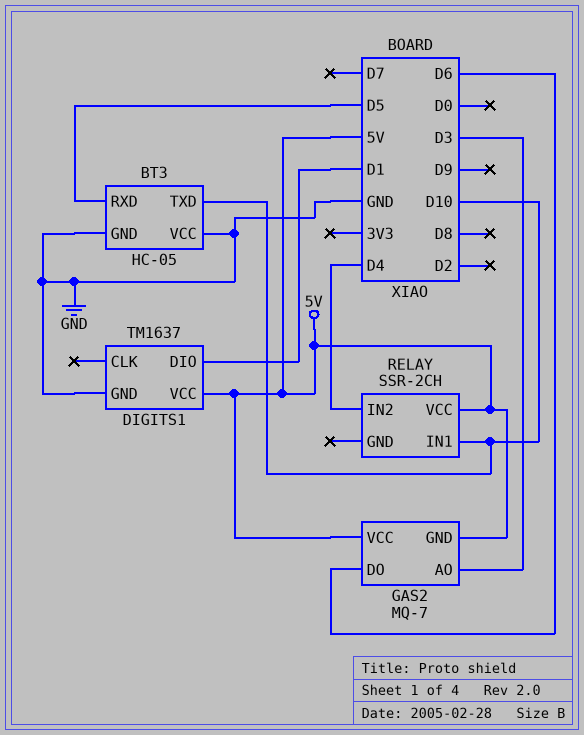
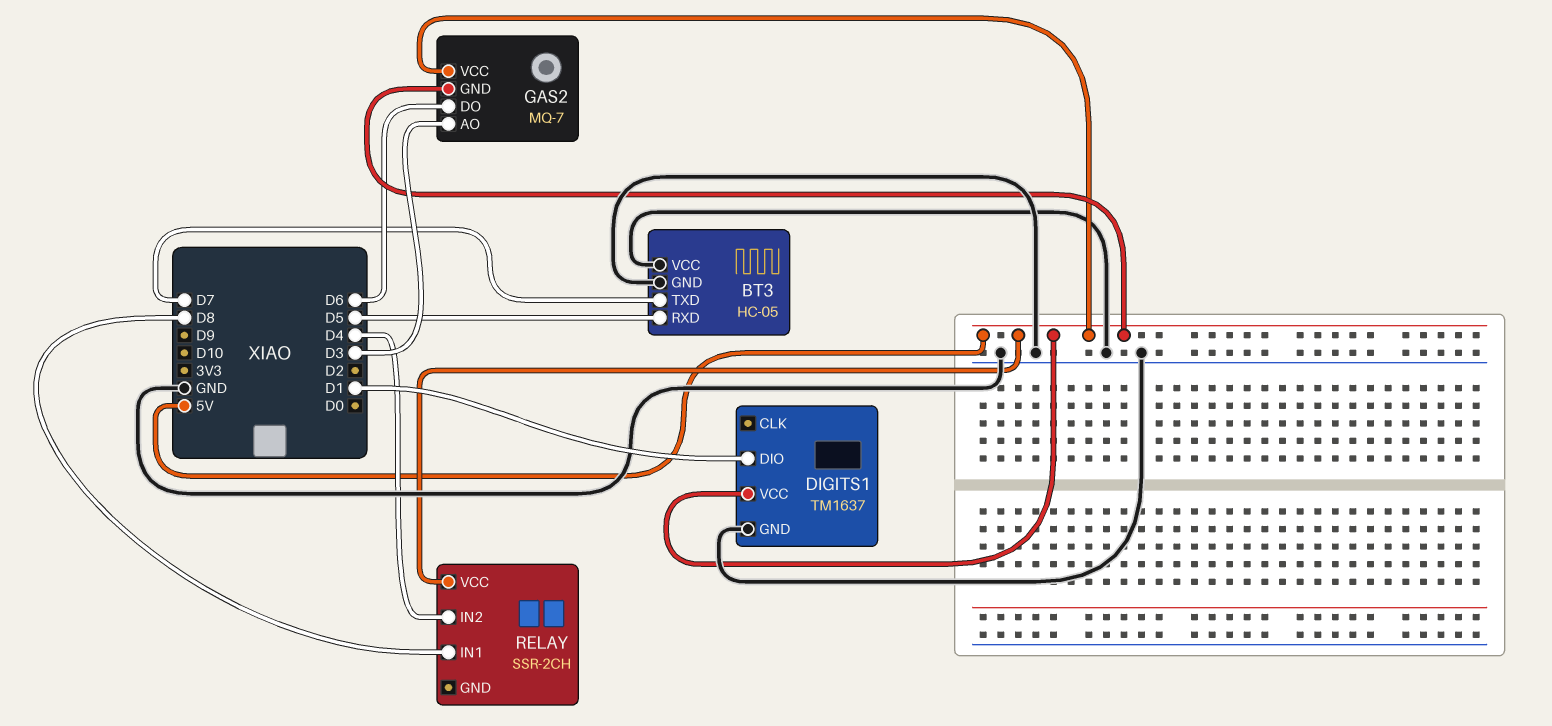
BT3 pin TXD: D10 -> D7
RELAY pin IN1: D10 -> D8

